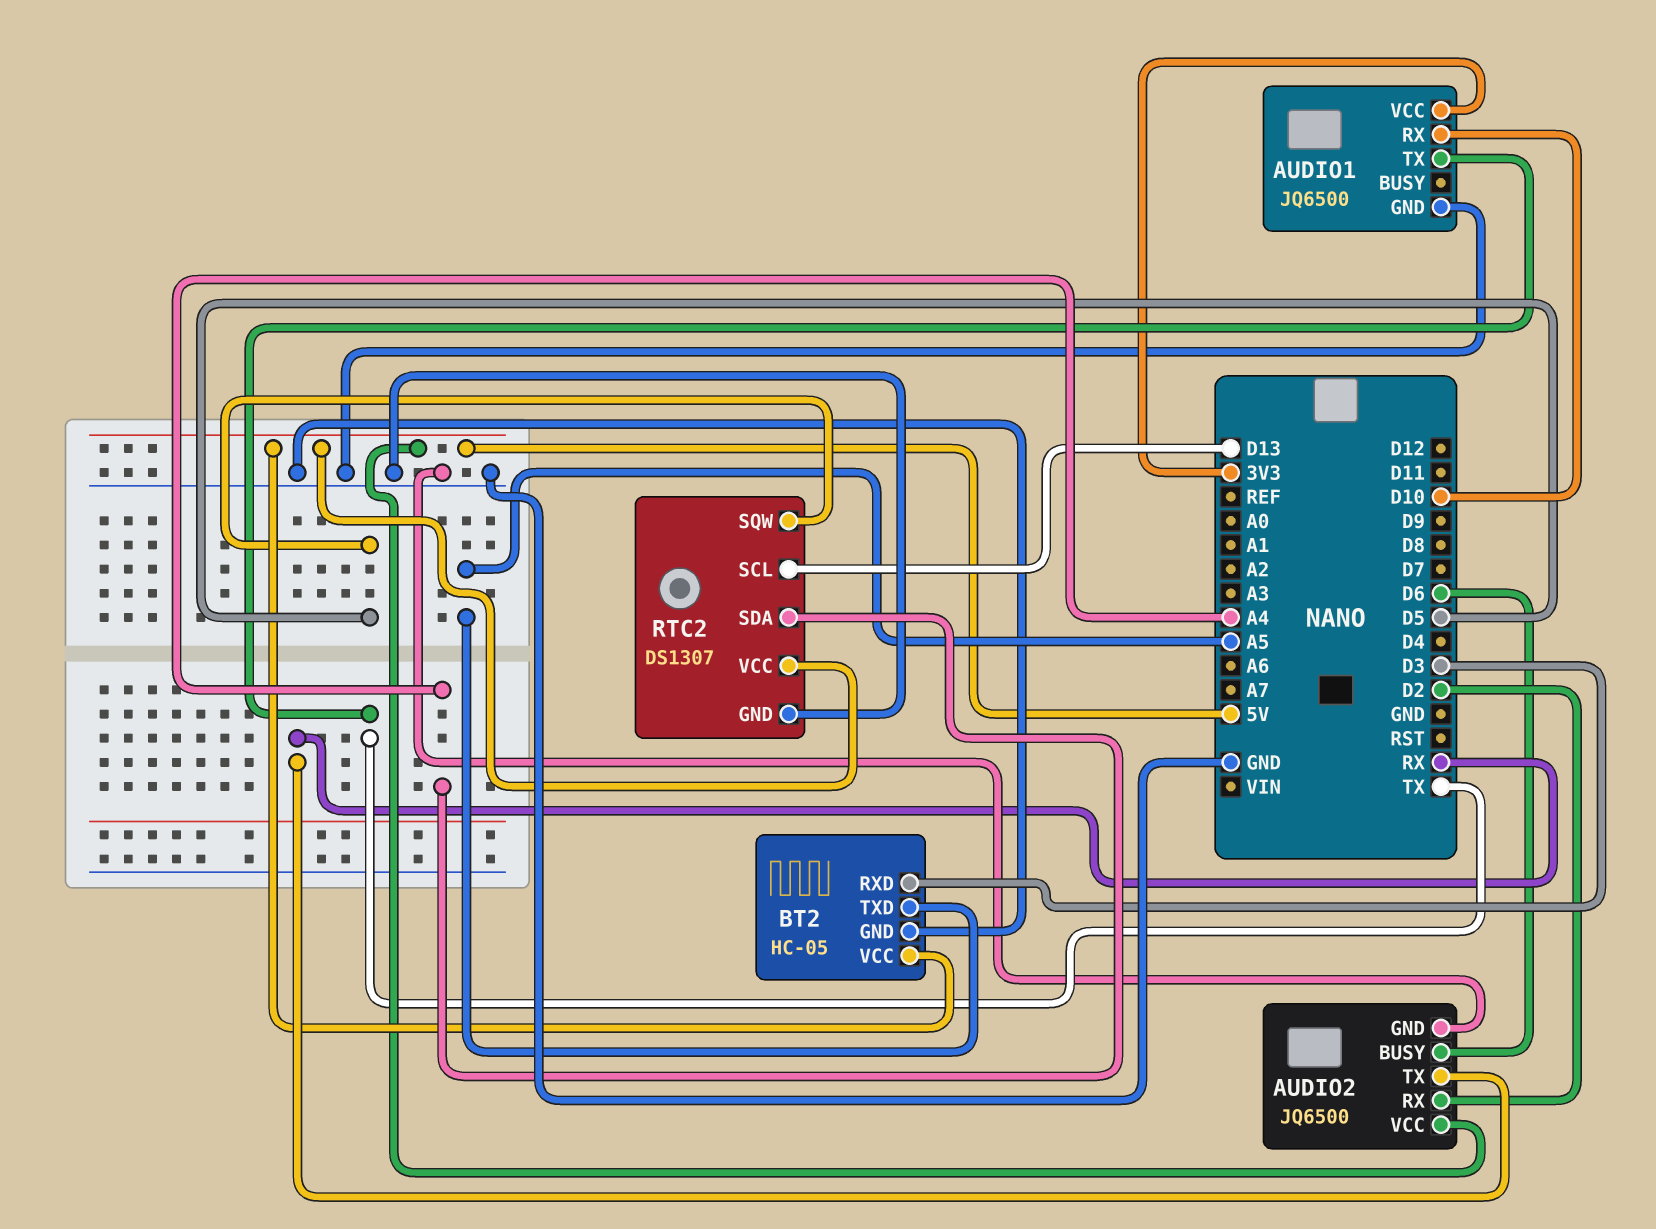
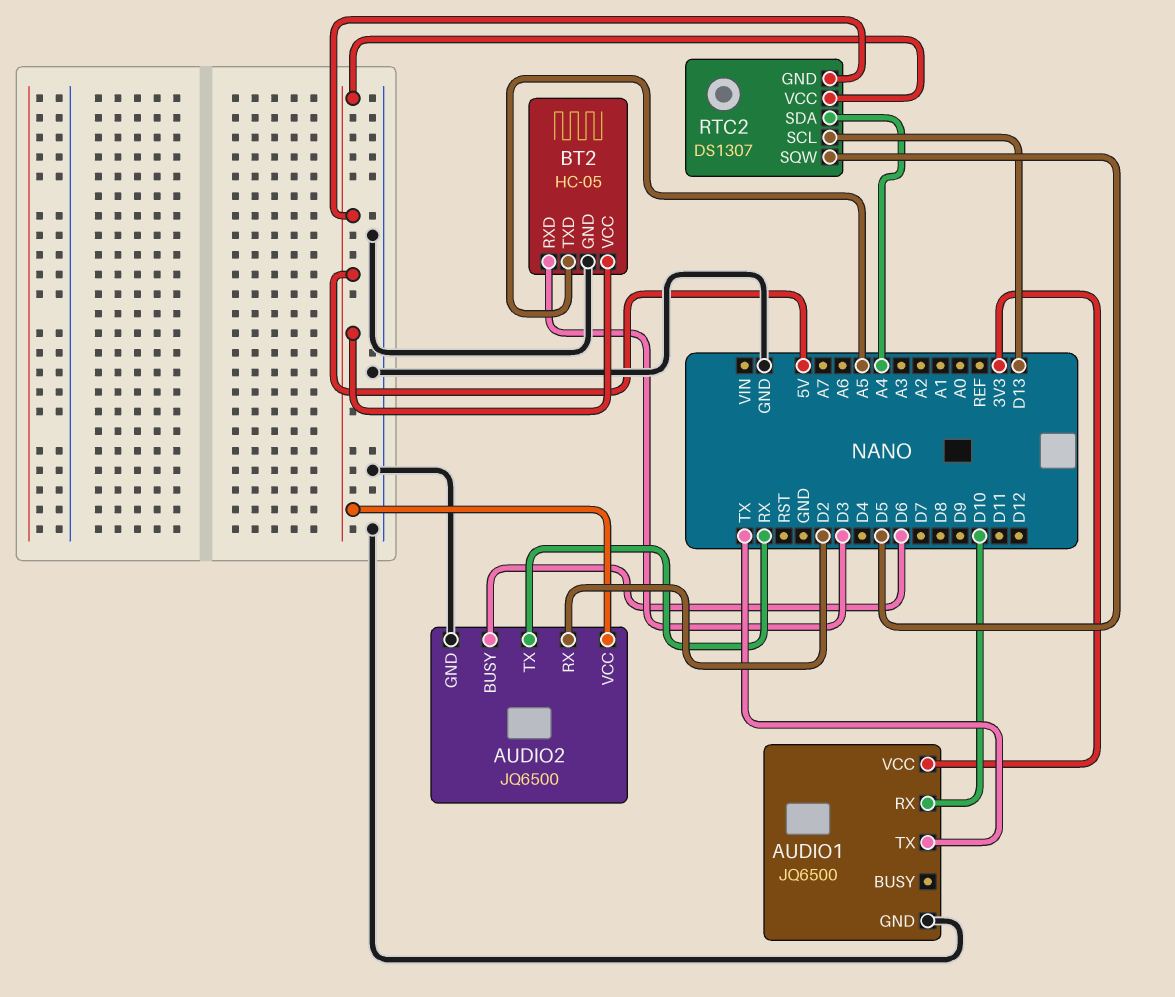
RTC2 pin GND: GND -> 5V

